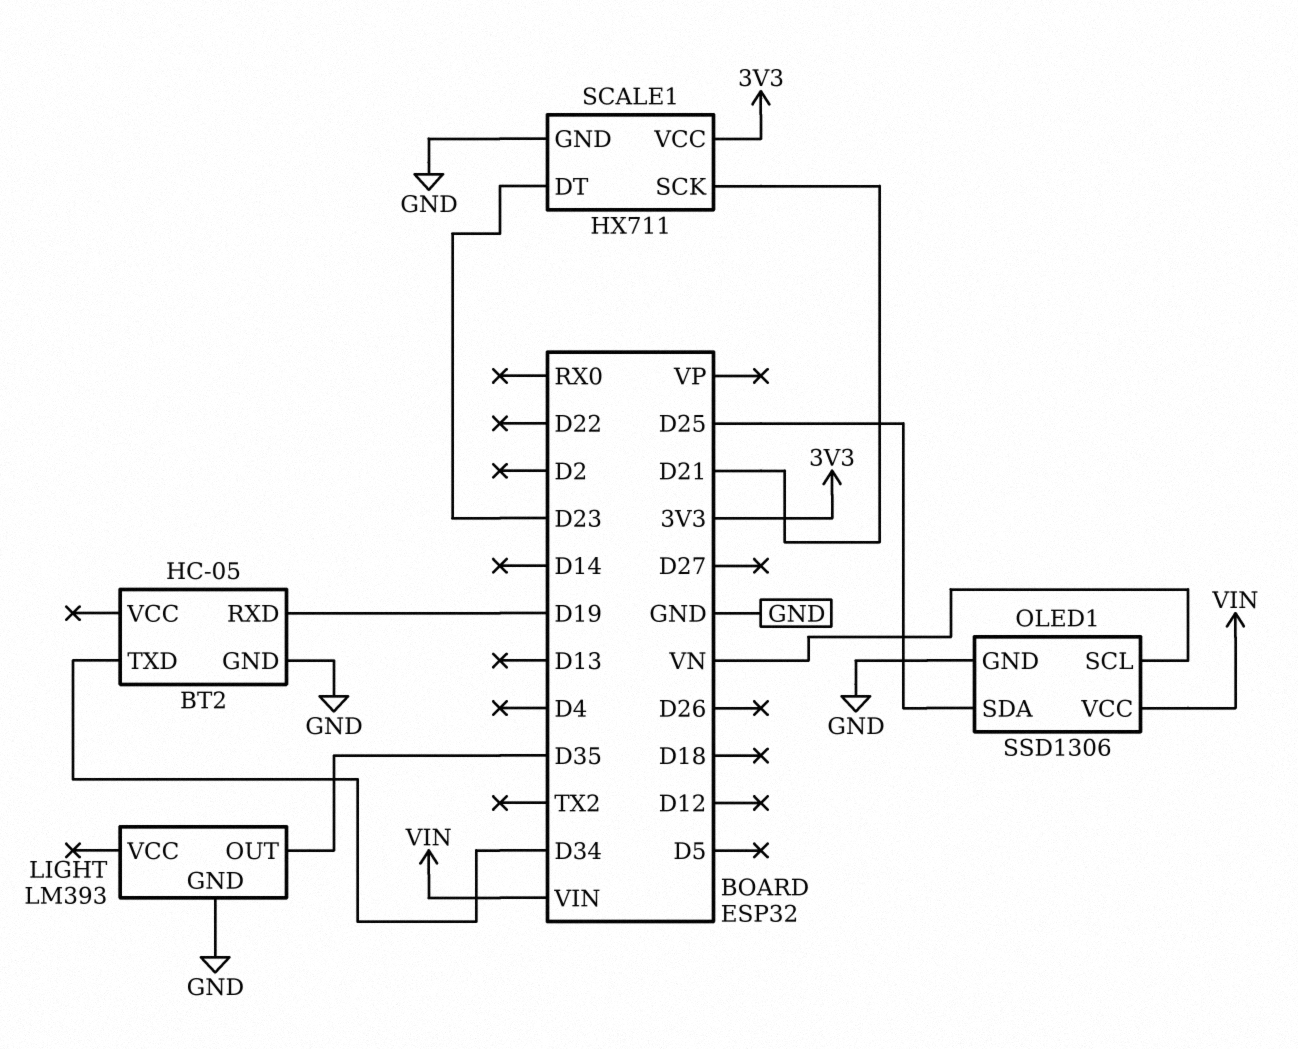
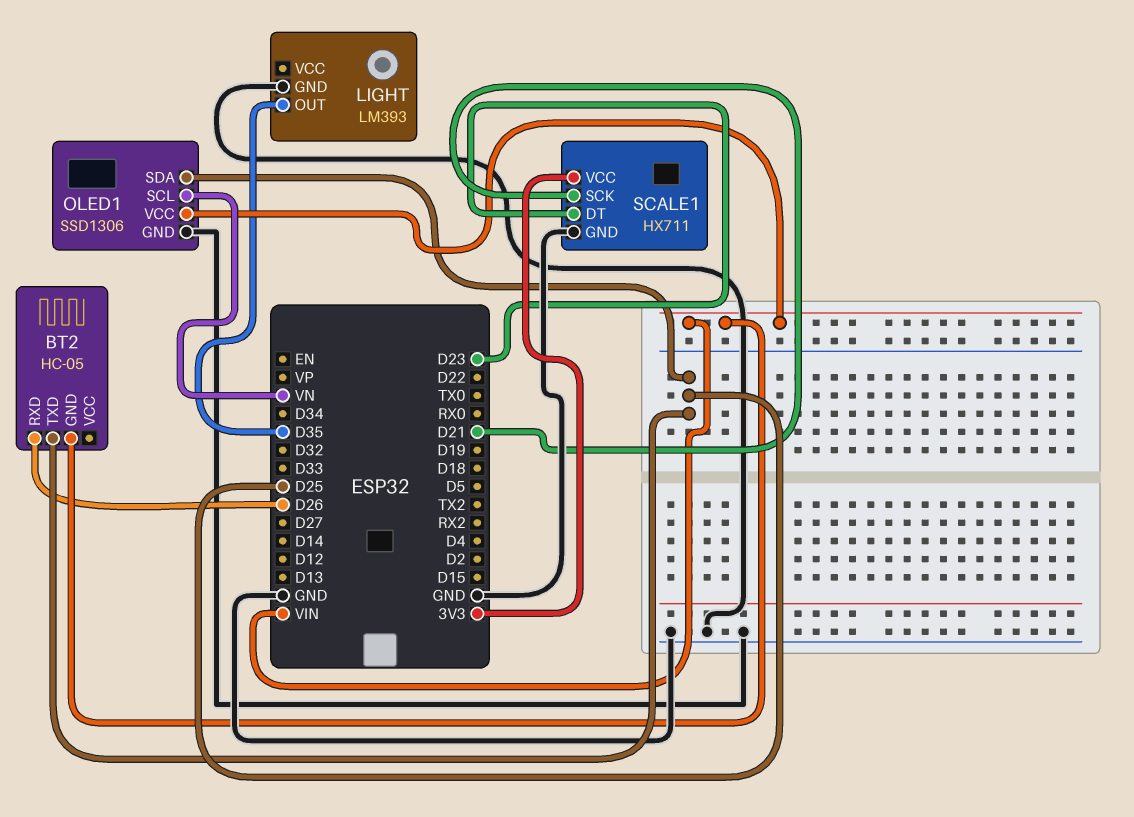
BT2 pin GND: GND -> VIN
BT2 pin RXD: D19 -> D26
BT2 pin TXD: D34 -> D25

